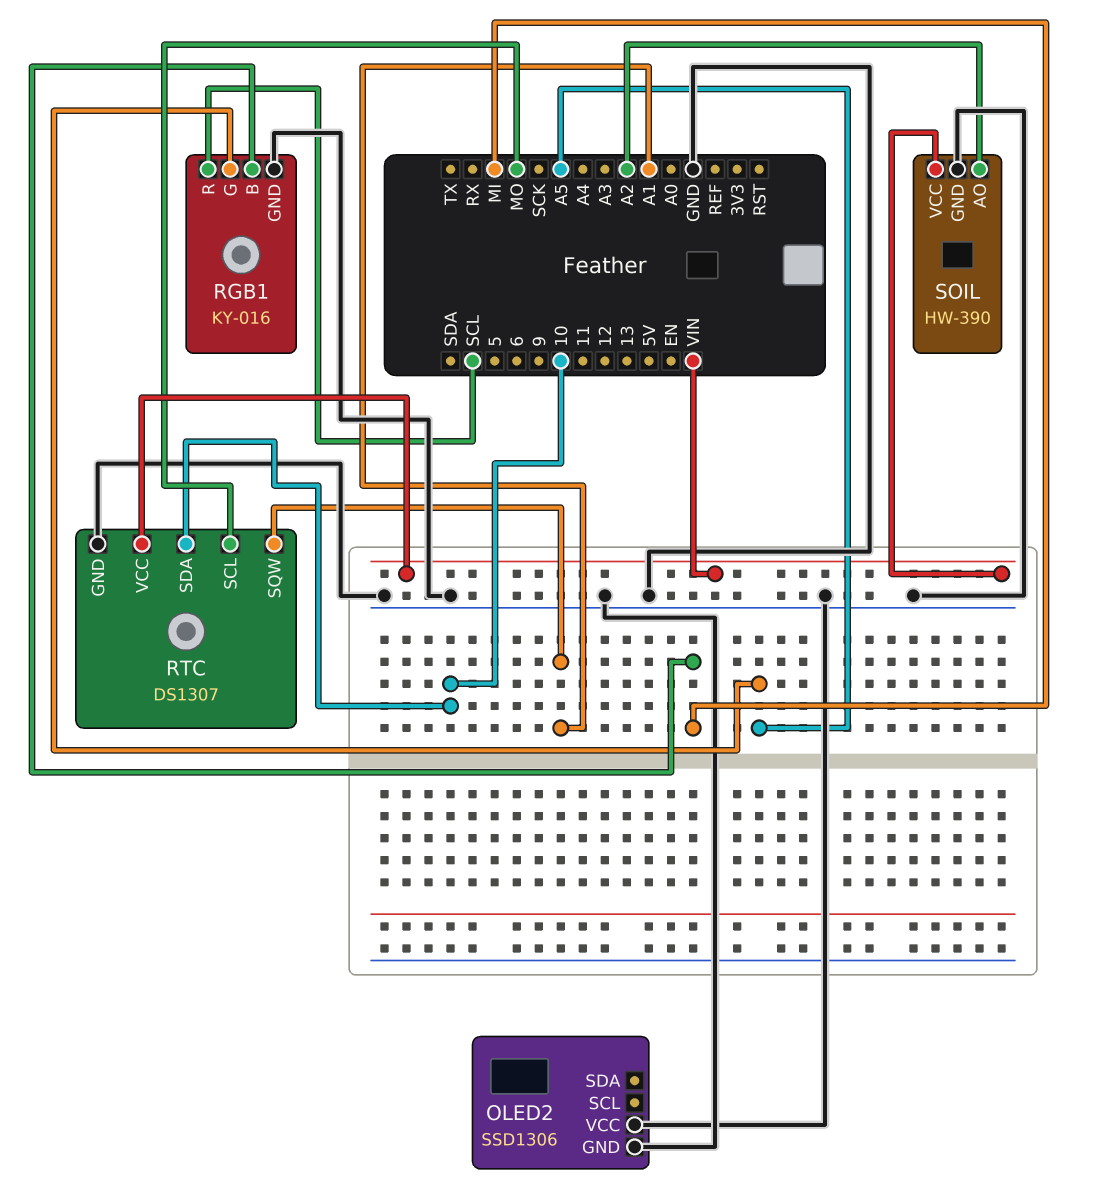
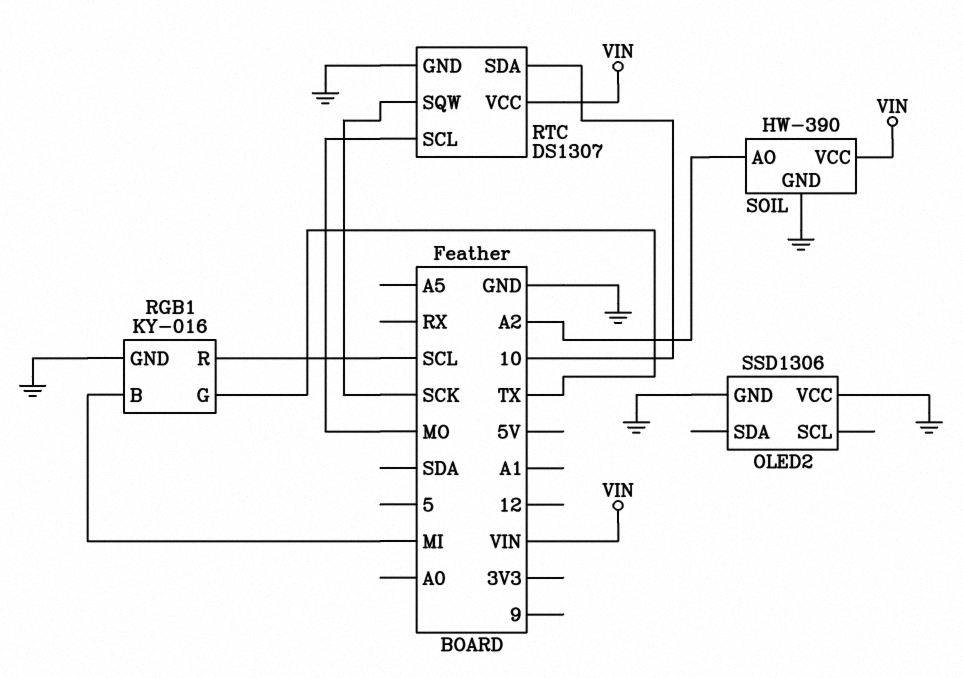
RGB1 pin G: A5 -> TX
RTC pin SQW: A1 -> SCK

